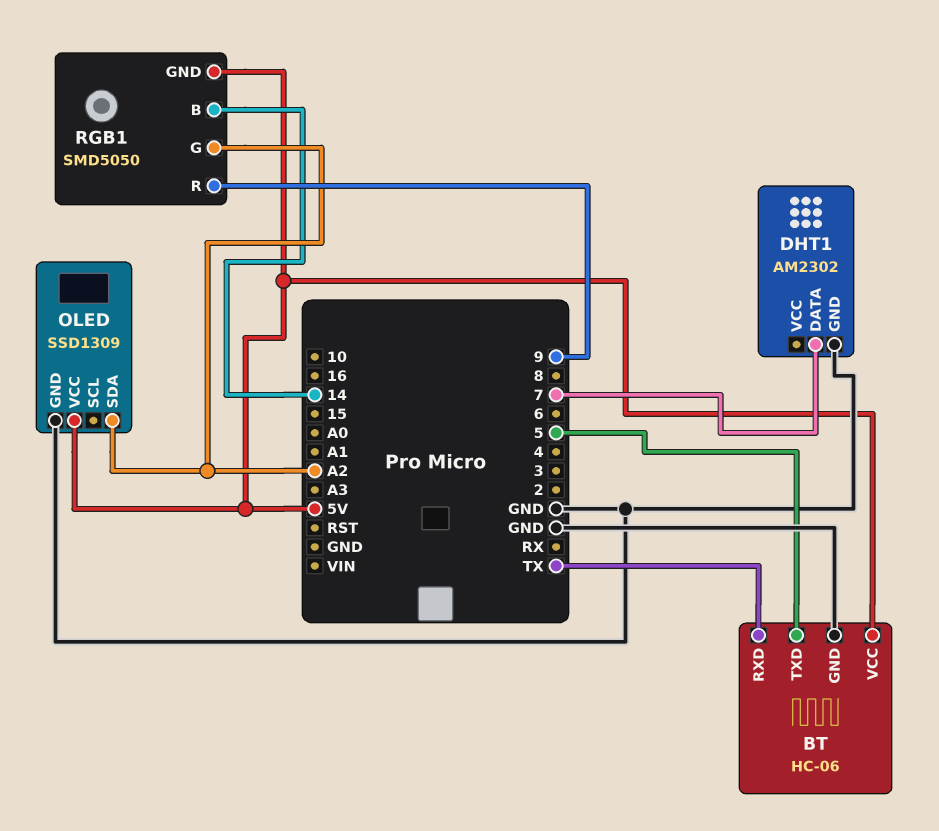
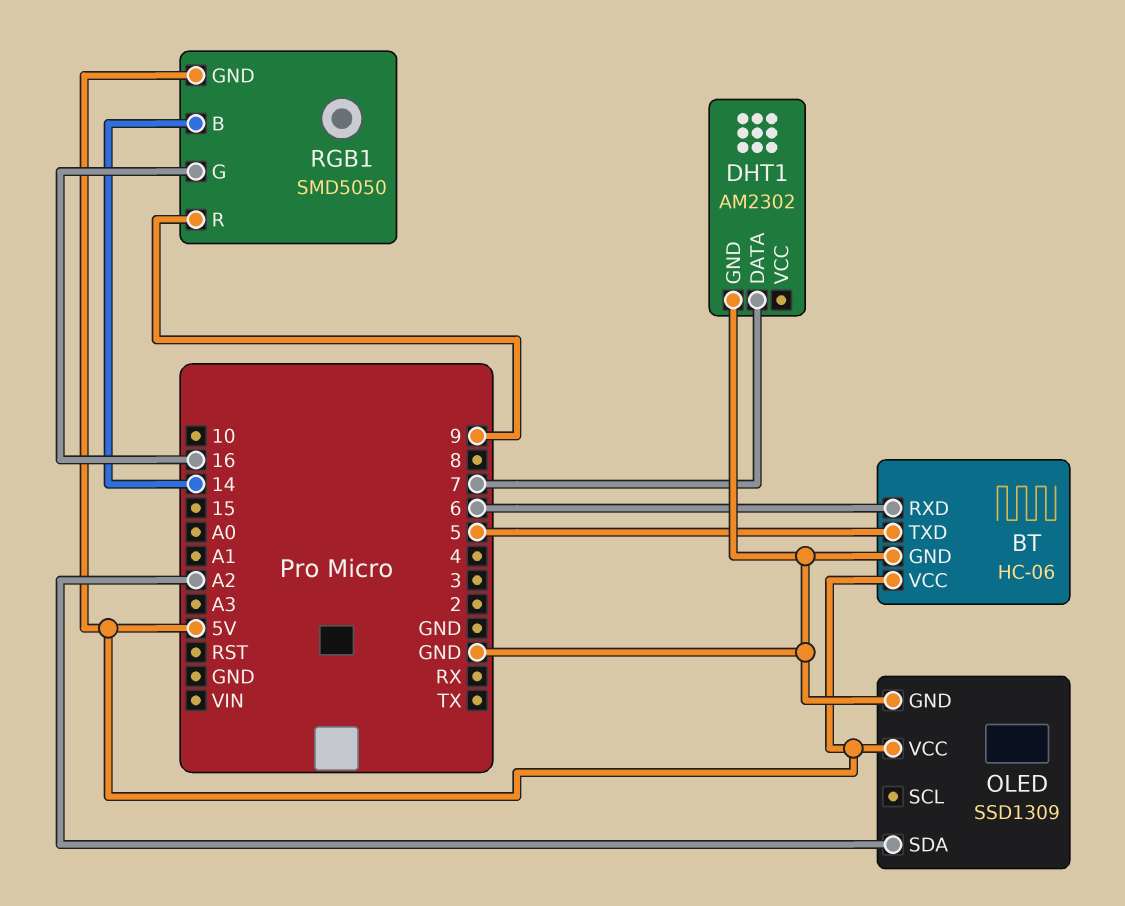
BT pin RXD: TX -> 6
RGB1 pin G: A2 -> 16

